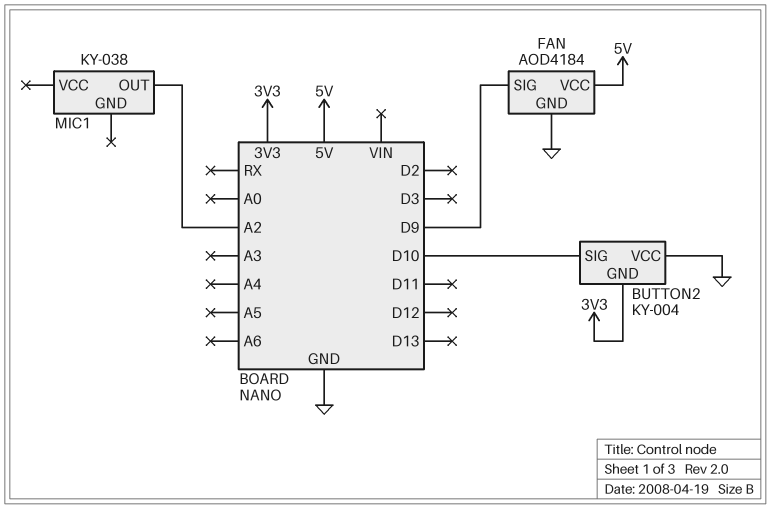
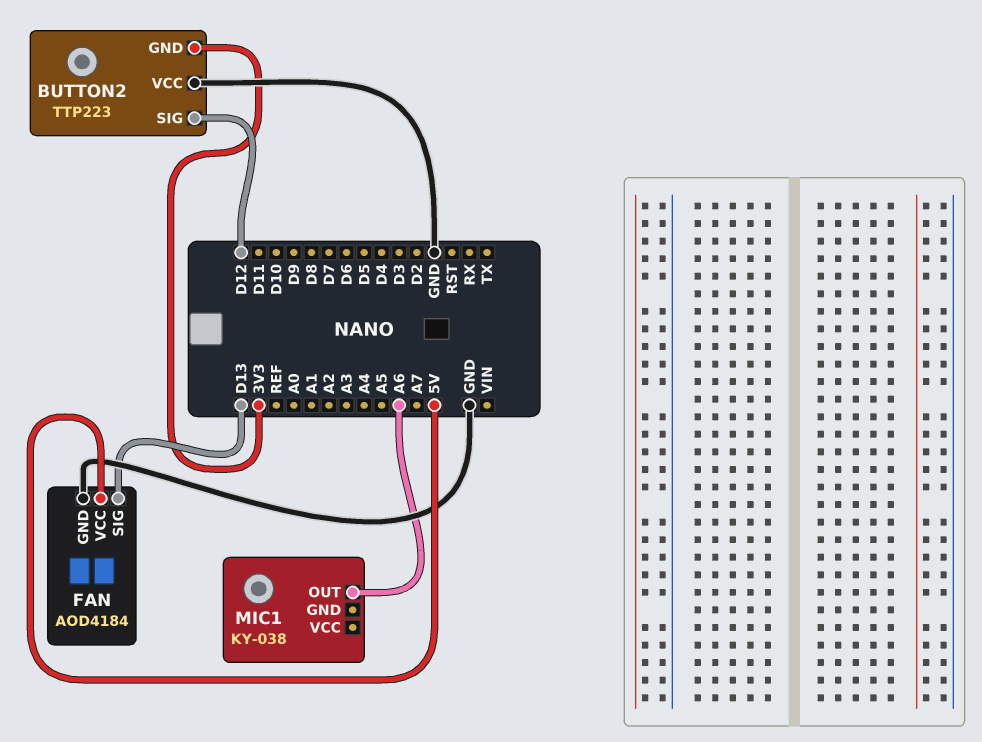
BUTTON2: KY-004 -> TTP223
BUTTON2 pin SIG: D10 -> D12
FAN pin SIG: D9 -> D13
MIC1 pin OUT: A2 -> A6

